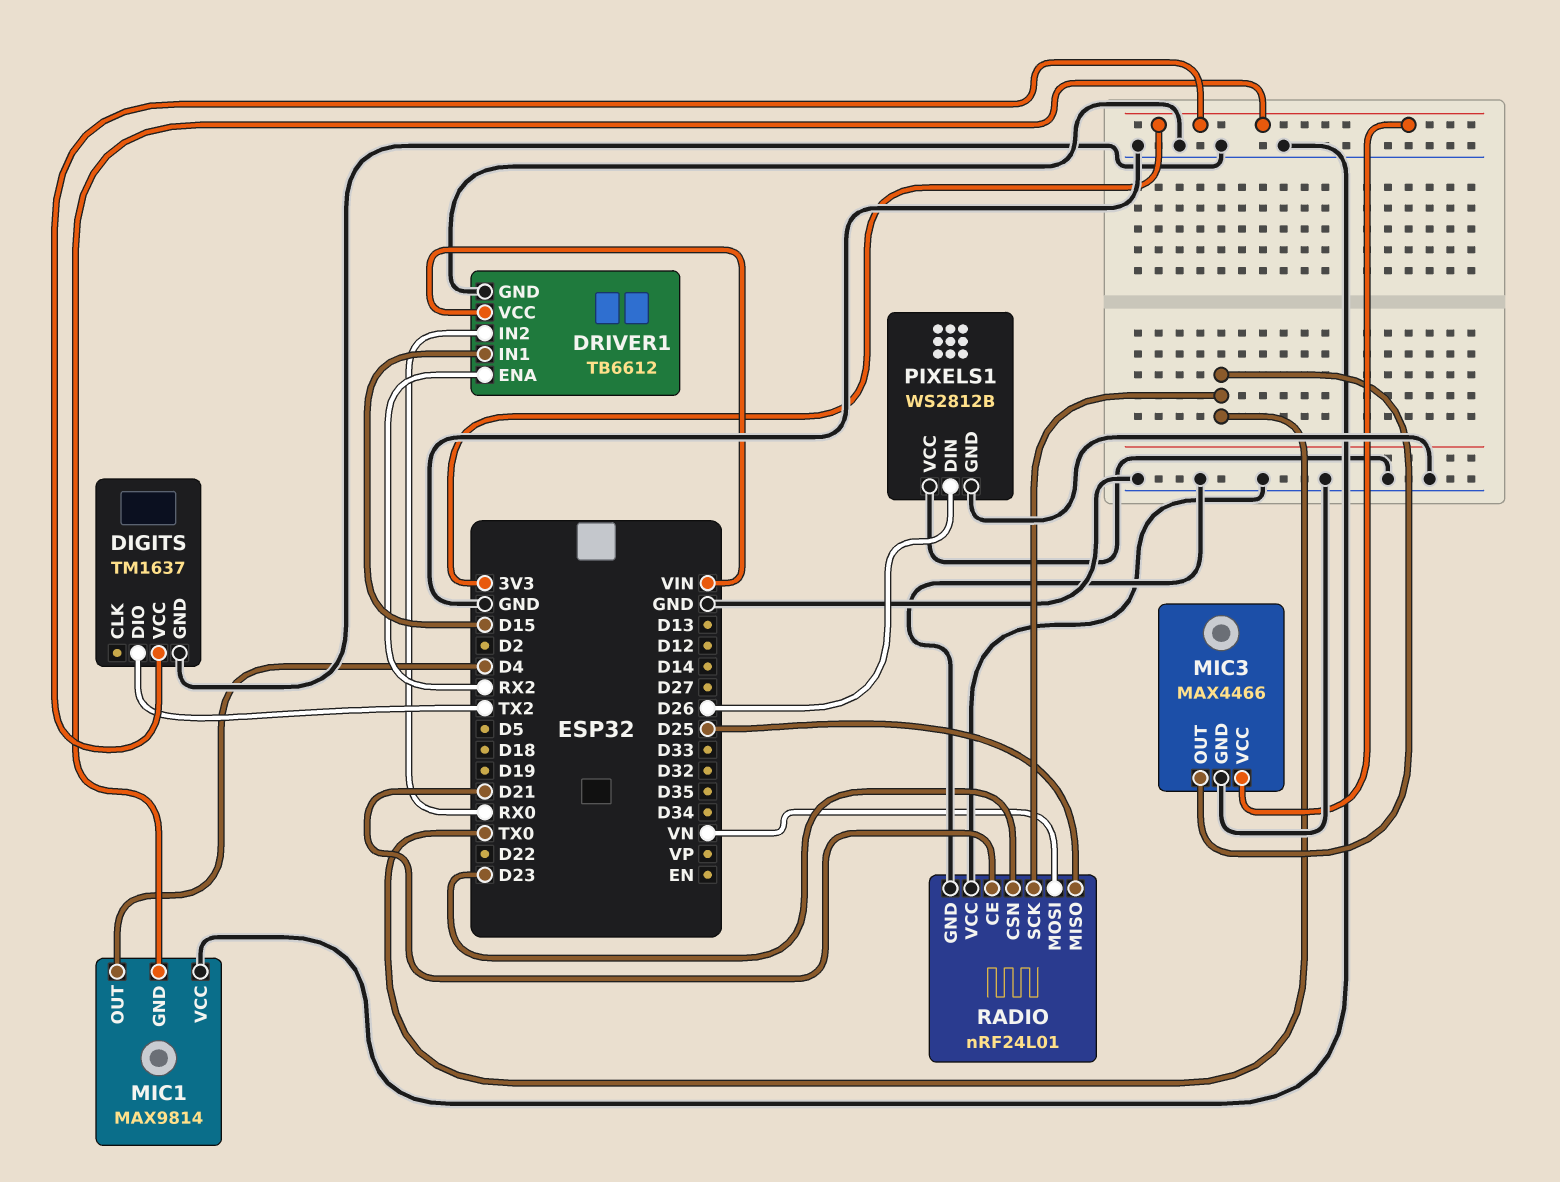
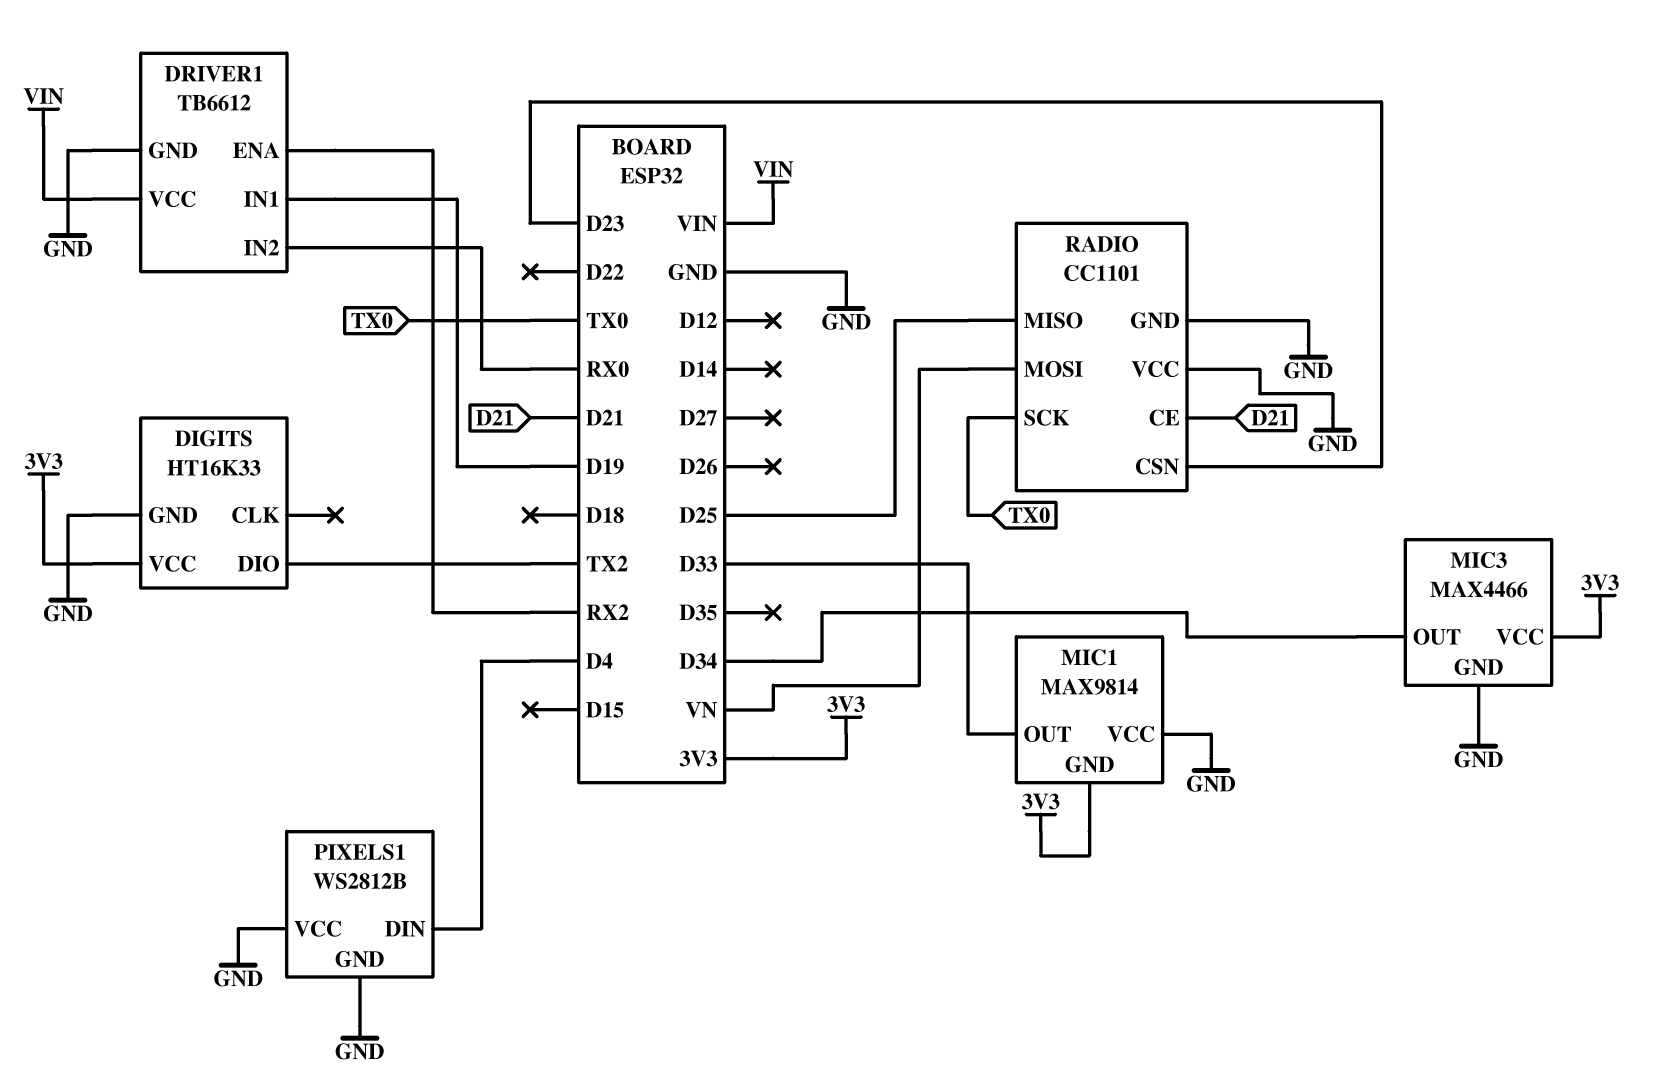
DIGITS: TM1637 -> HT16K33
DRIVER1 pin IN1: D15 -> D19
MIC1 pin OUT: D4 -> D33
MIC3 pin OUT: TX0 -> D34
PIXELS1 pin DIN: D26 -> D4
RADIO: nRF24L01 -> CC1101

